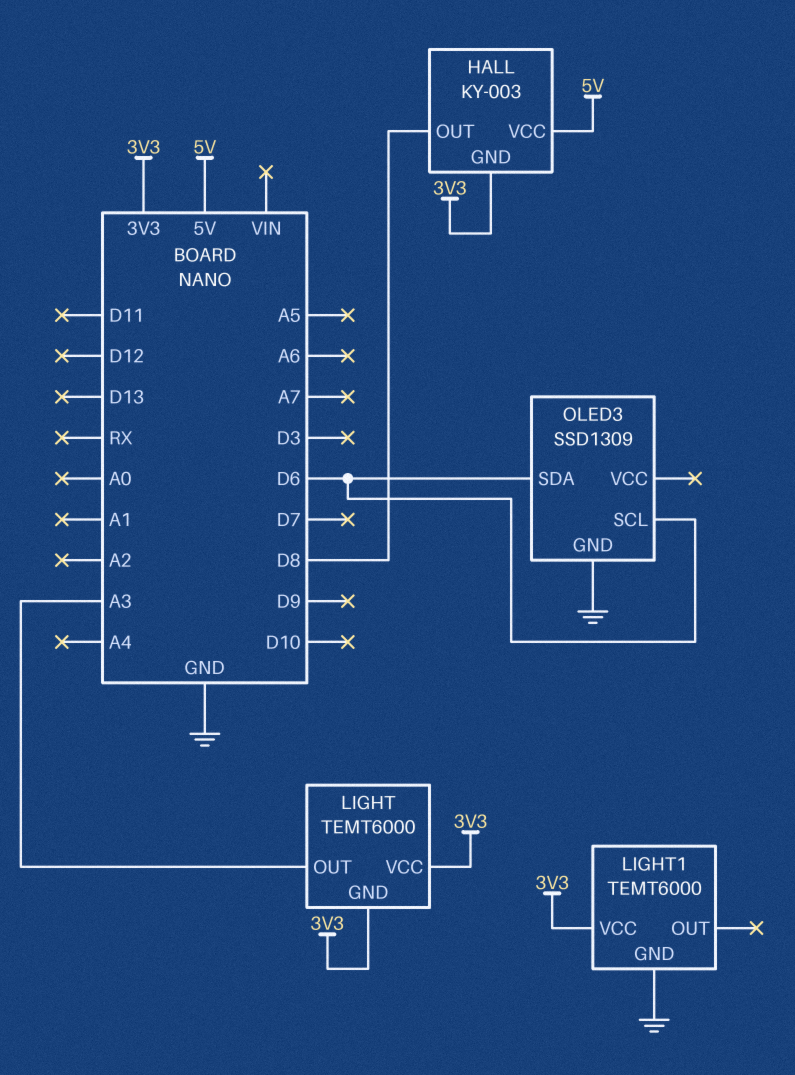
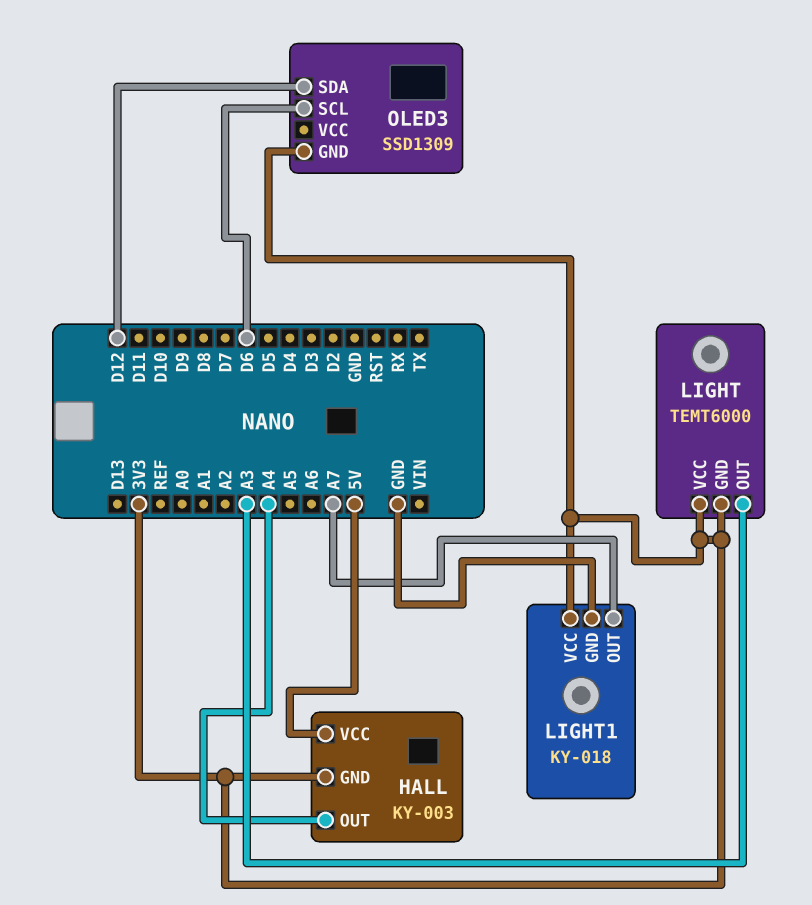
HALL pin OUT: D8 -> A4
LIGHT1: TEMT6000 -> KY-018
LIGHT1 pin OUT: none -> A7
OLED3 pin GND: GND -> 3V3
OLED3 pin SDA: D6 -> D12

